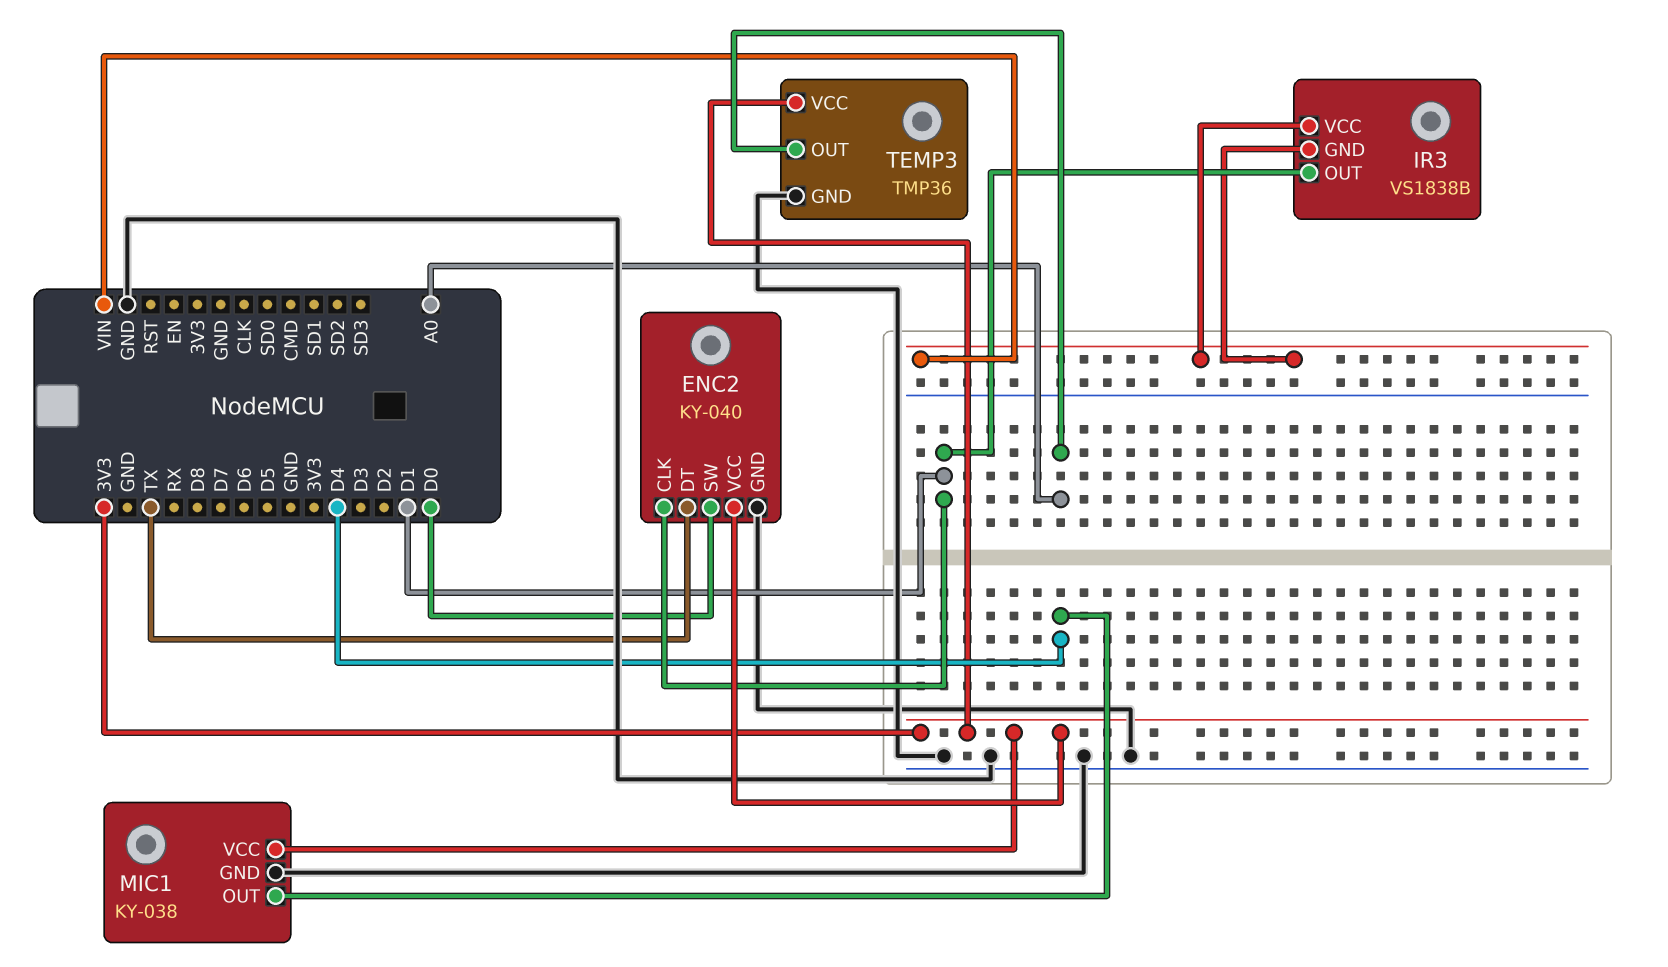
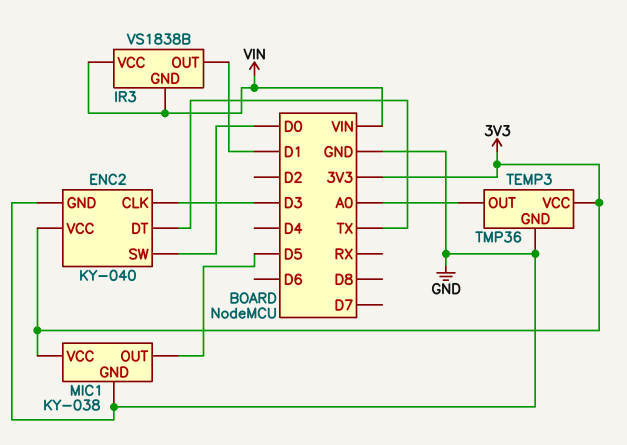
ENC2 pin CLK: D1 -> D3
MIC1 pin OUT: D4 -> D5

